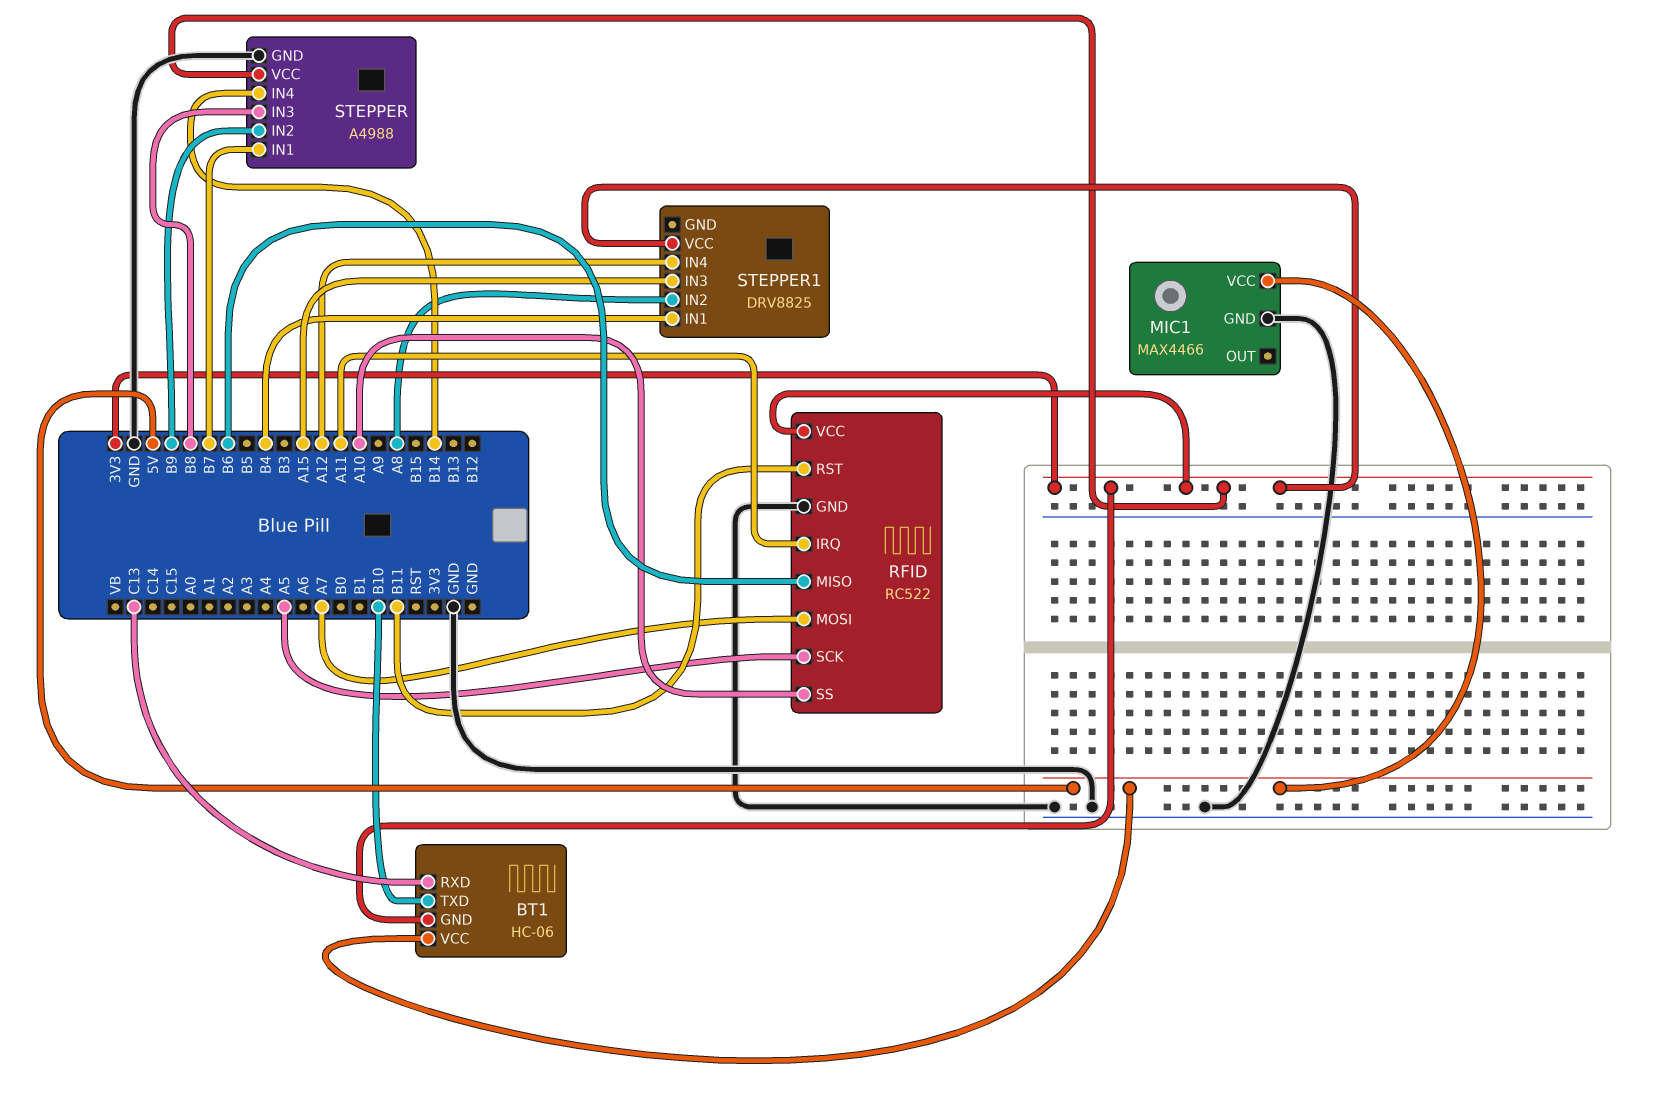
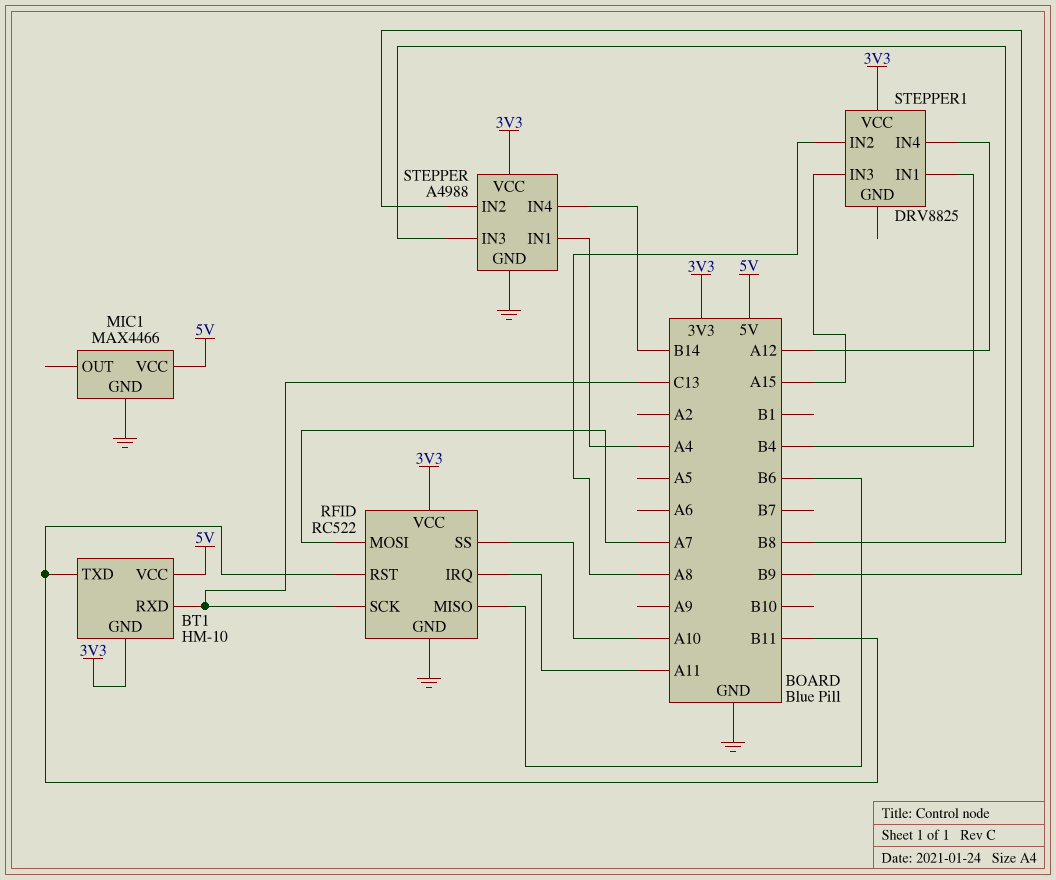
BT1: HC-06 -> HM-10
BT1 pin TXD: B10 -> B11
RFID pin SCK: A5 -> C13
STEPPER pin IN1: B7 -> A4

